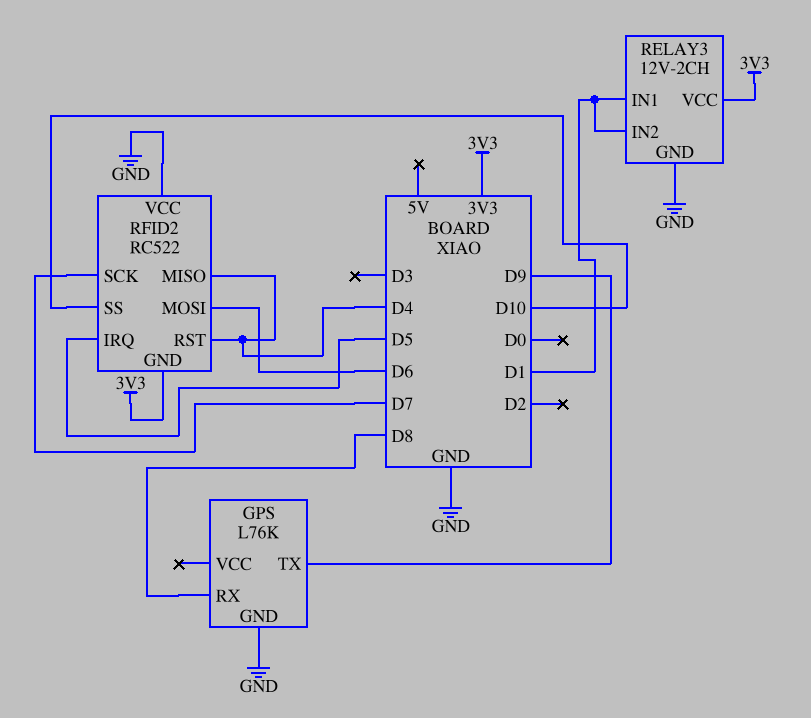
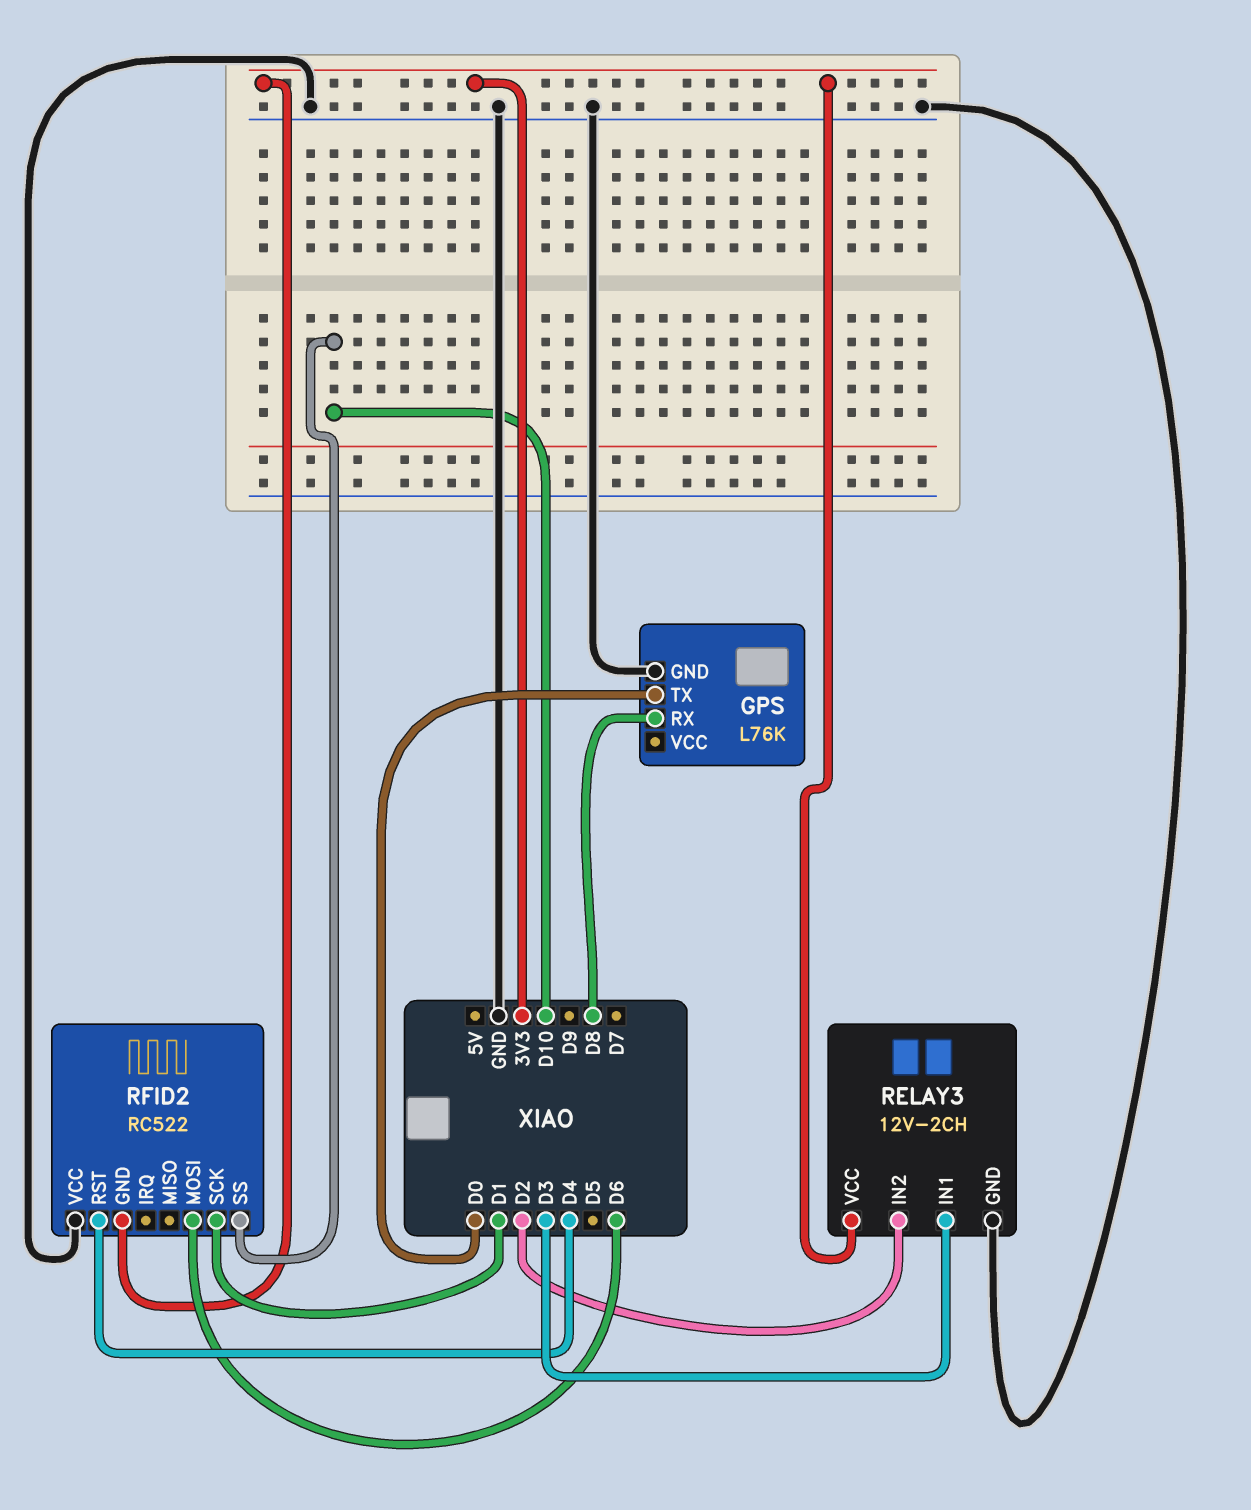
GPS pin TX: D9 -> D0
RELAY3 pin IN1: D1 -> D3
RELAY3 pin IN2: D1 -> D2
RFID2 pin IRQ: D5 -> none
RFID2 pin MISO: D4 -> none
RFID2 pin SCK: D7 -> D1

